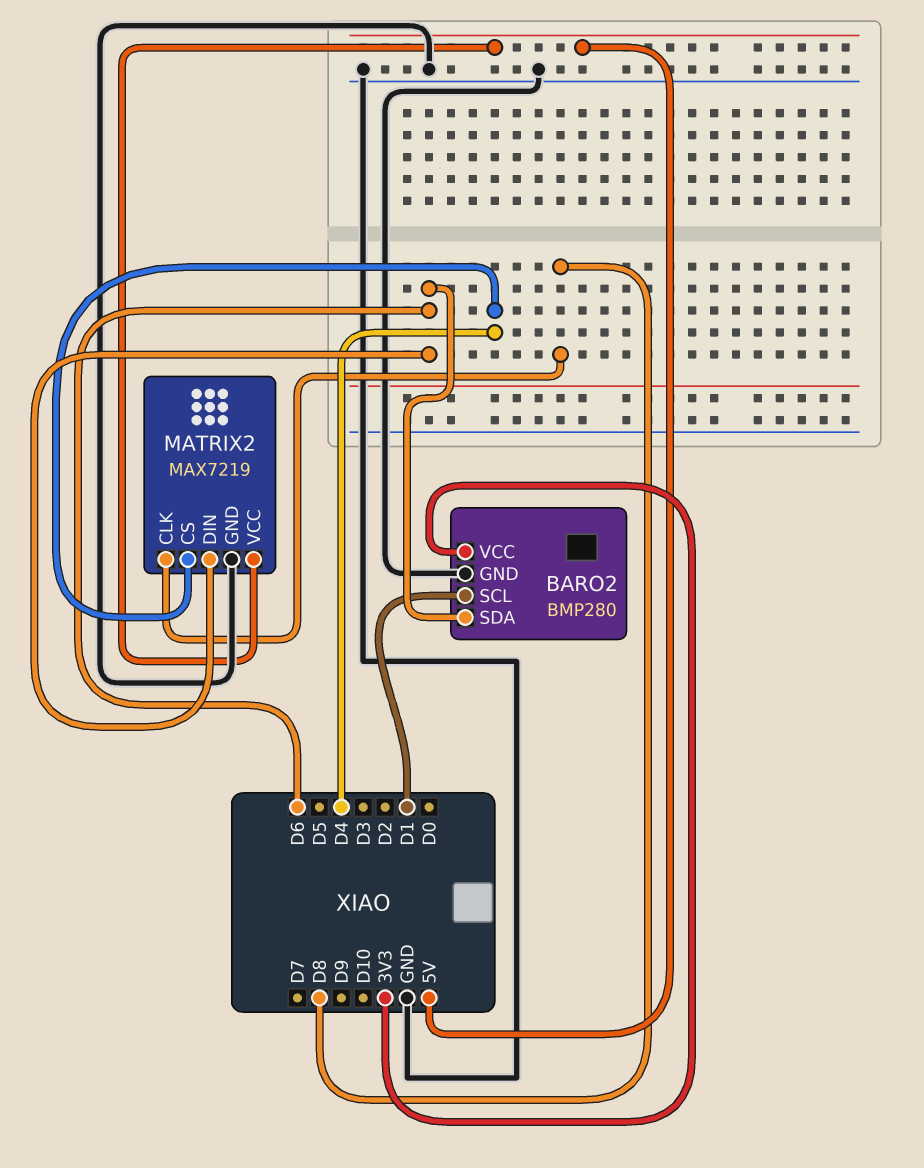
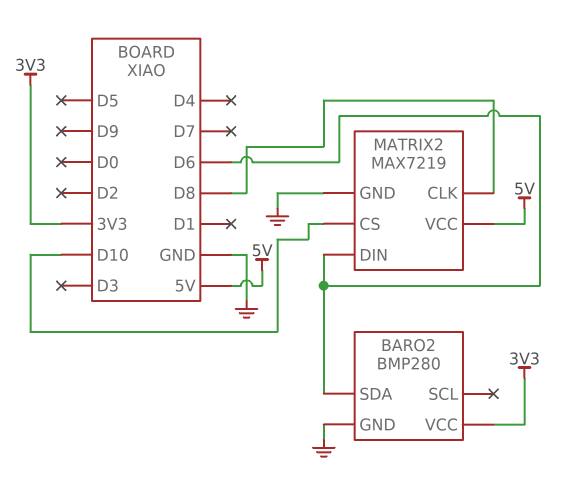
BARO2 pin SCL: D1 -> none
MATRIX2 pin CS: D4 -> D10

